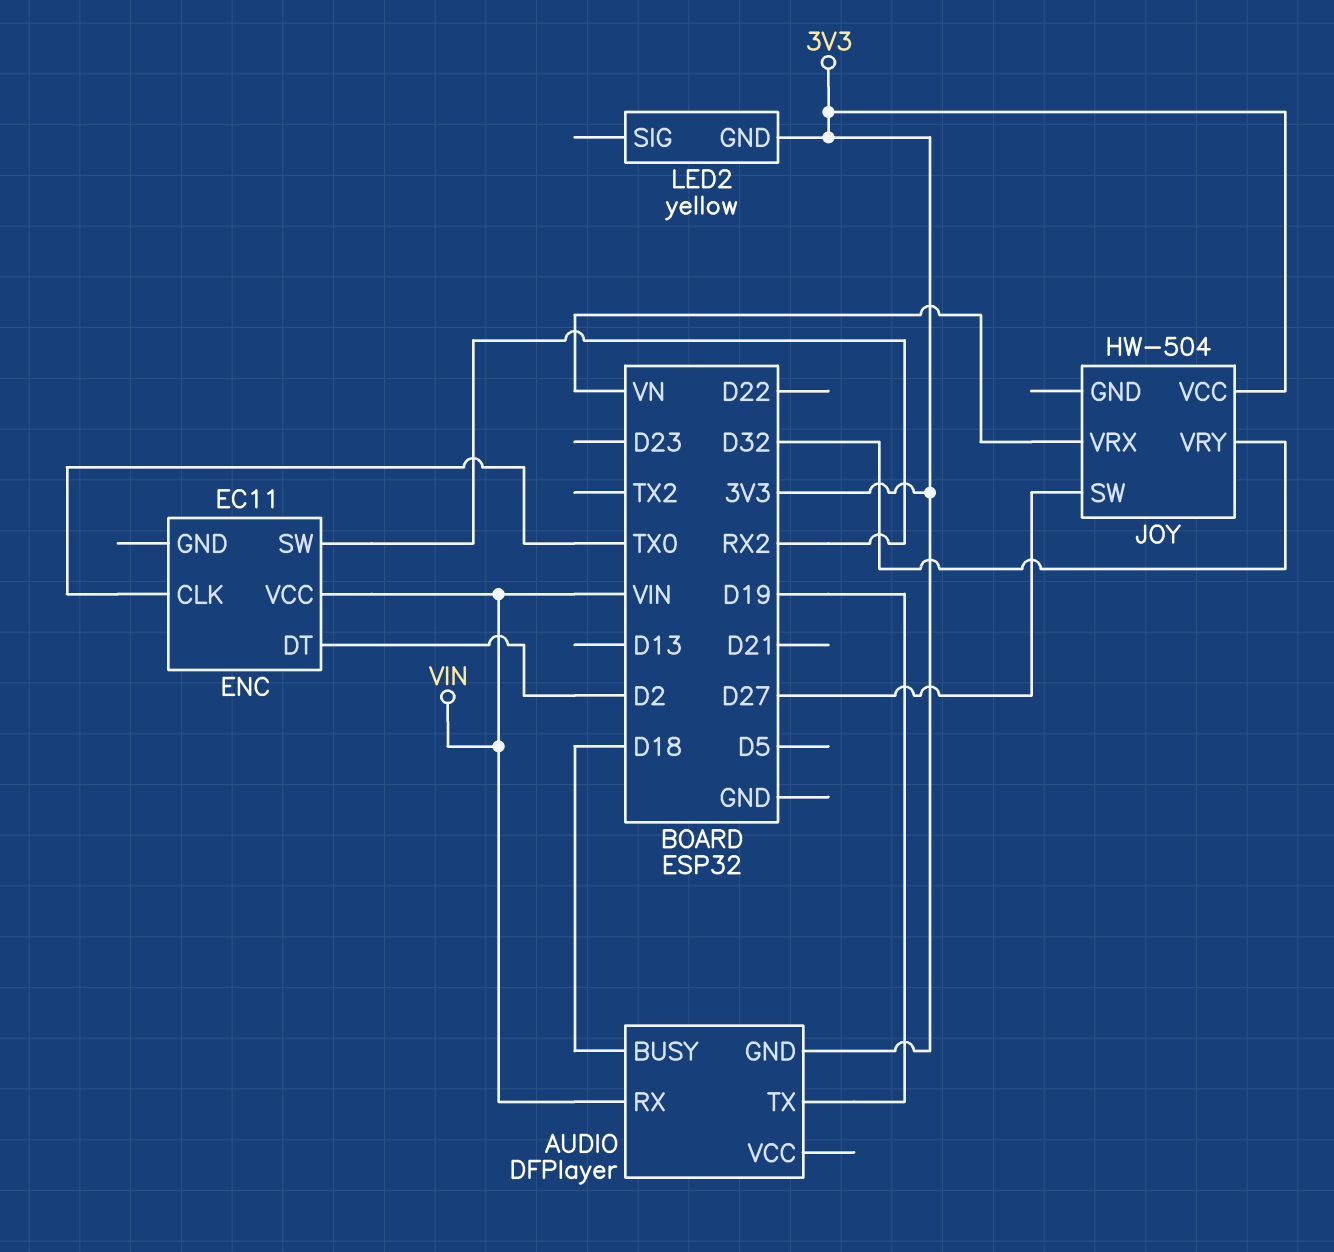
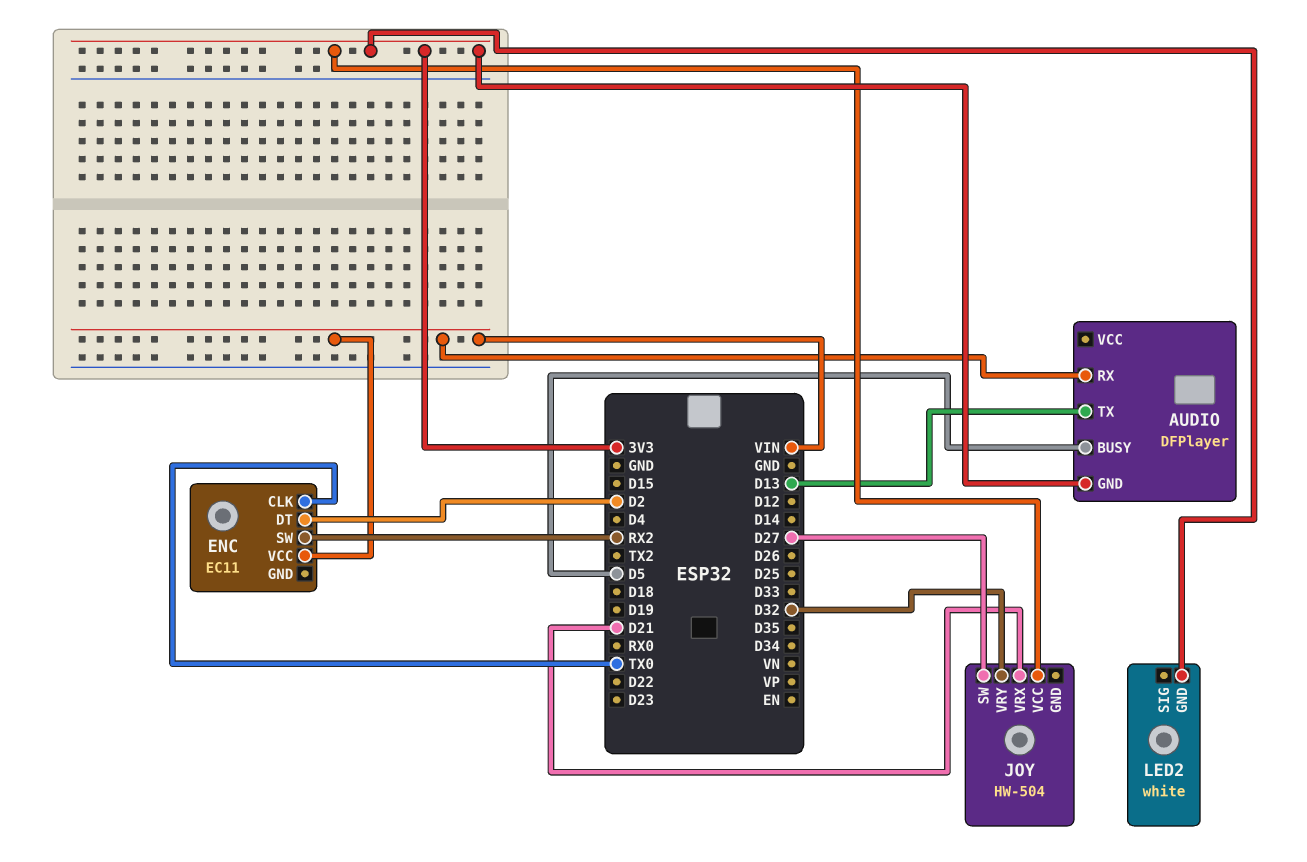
AUDIO pin BUSY: D18 -> D5
AUDIO pin TX: D19 -> D13
JOY pin VRX: VN -> D21
LED2: yellow -> white

